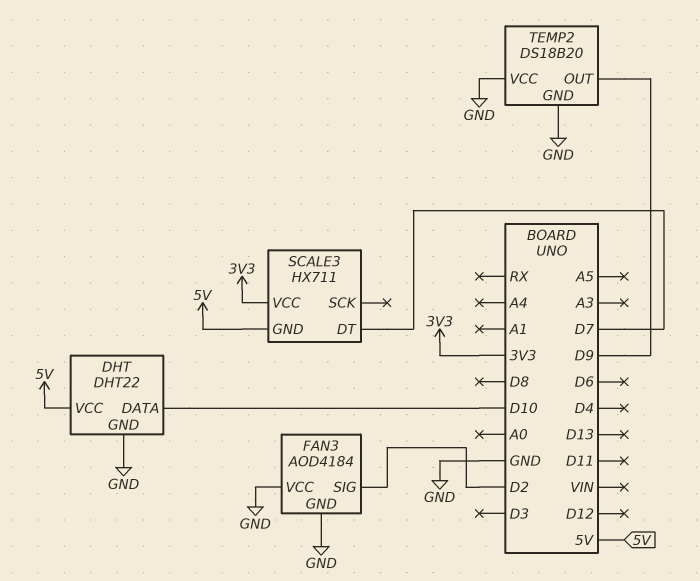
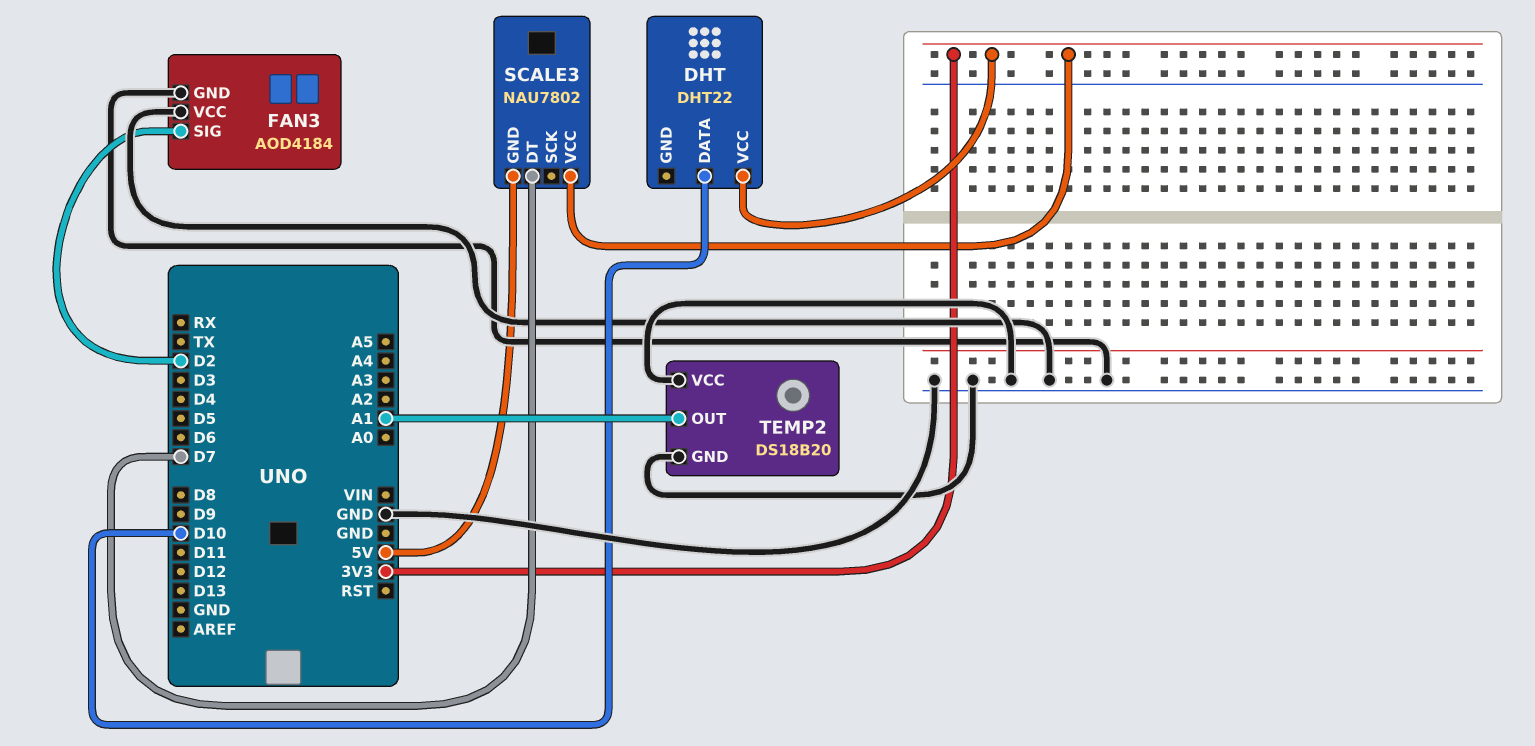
DHT pin GND: GND -> none
DHT pin VCC: 5V -> 3V3
SCALE3: HX711 -> NAU7802
TEMP2 pin OUT: D9 -> A1

